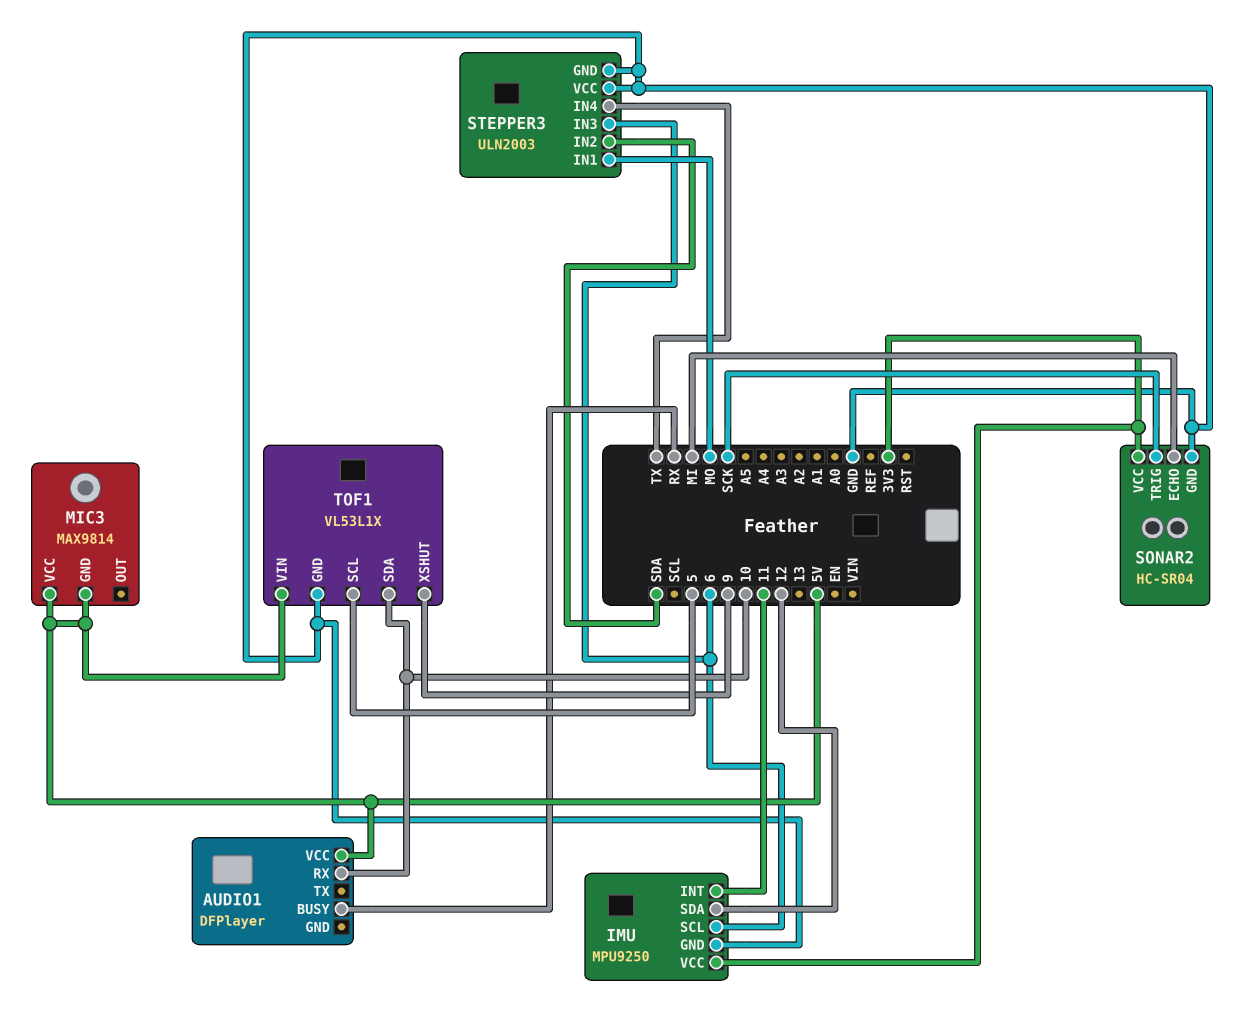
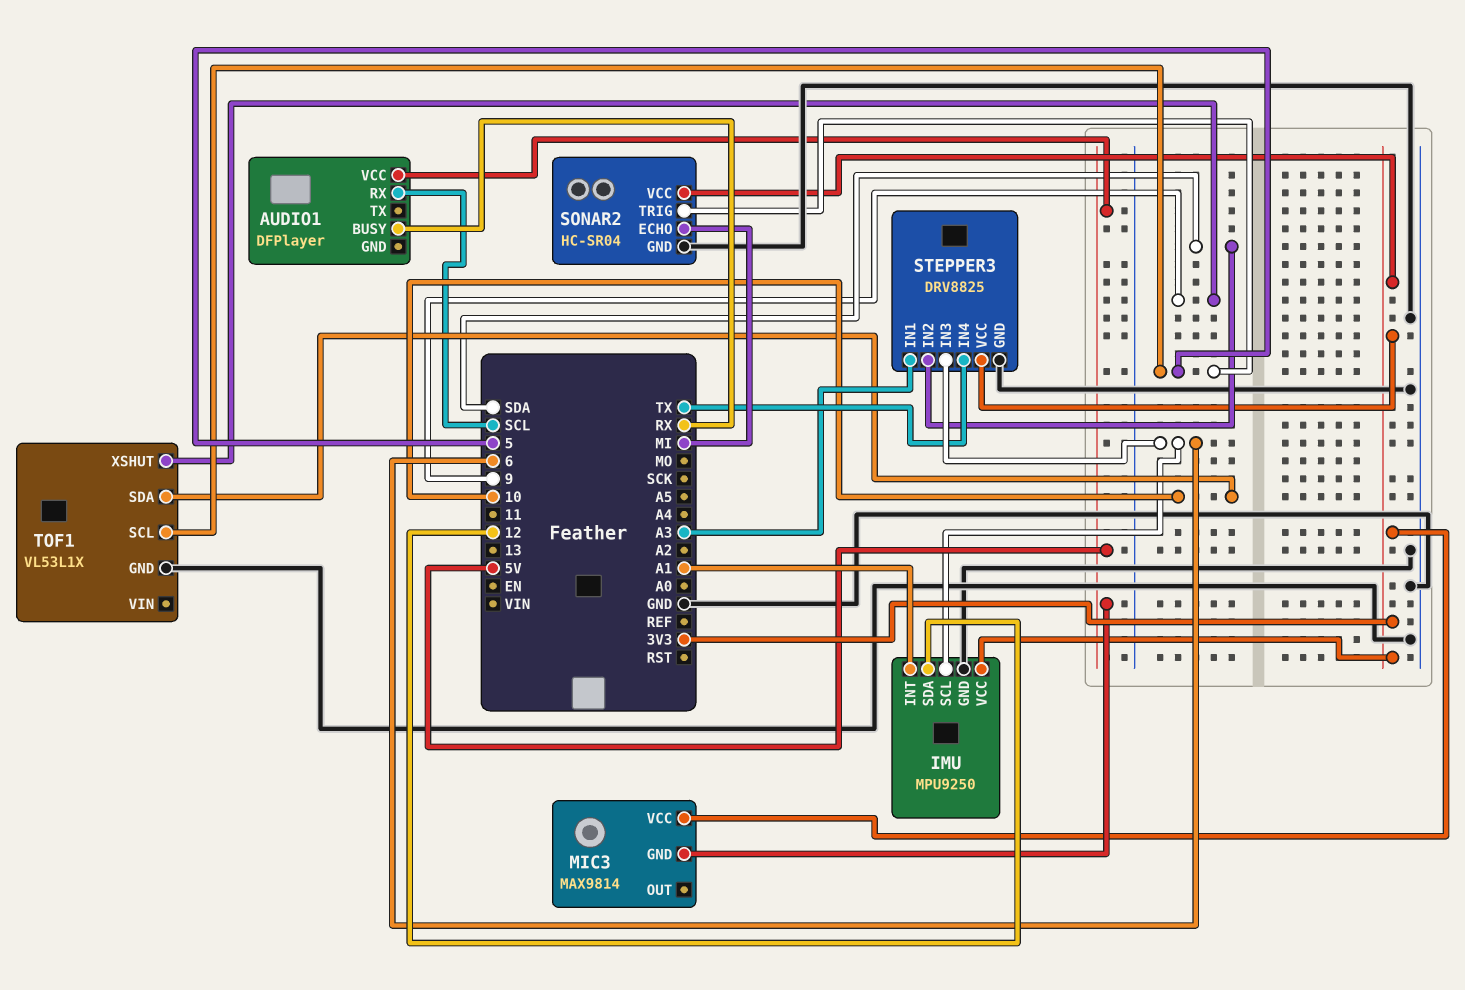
AUDIO1 pin RX: 10 -> SCL
IMU pin INT: 11 -> A1
MIC3 pin VCC: 5V -> 3V3
SONAR2 pin TRIG: SCK -> 5
STEPPER3: ULN2003 -> DRV8825
STEPPER3 pin IN1: MO -> A3
STEPPER3 pin VCC: GND -> 3V3
TOF1 pin VIN: 5V -> none

